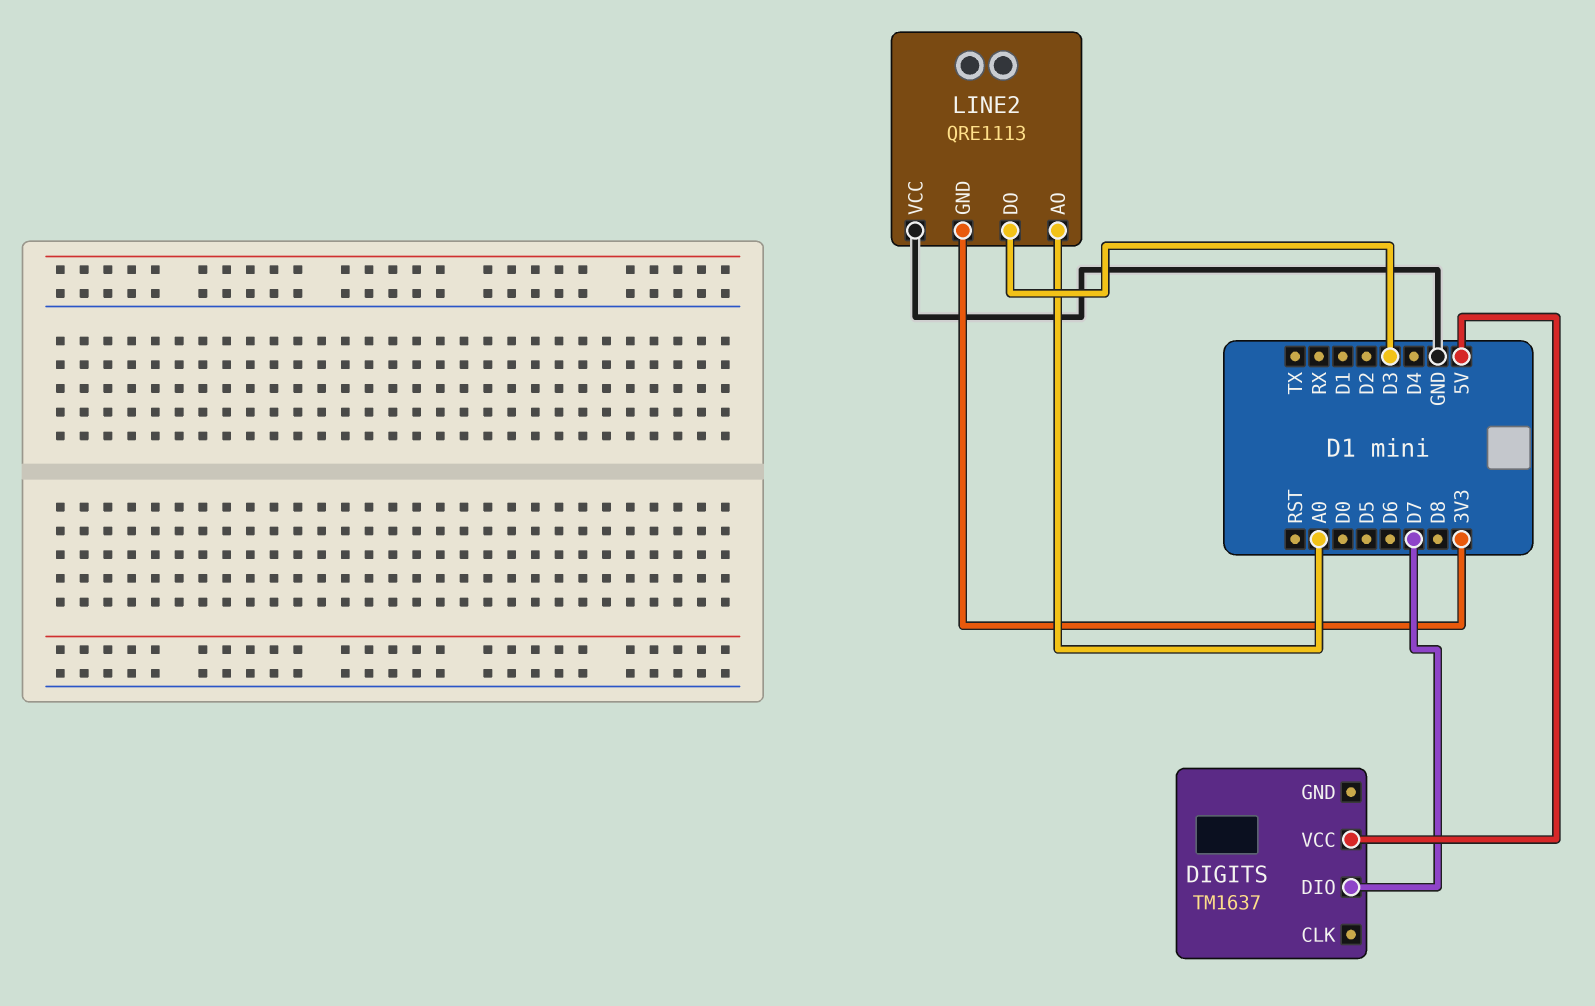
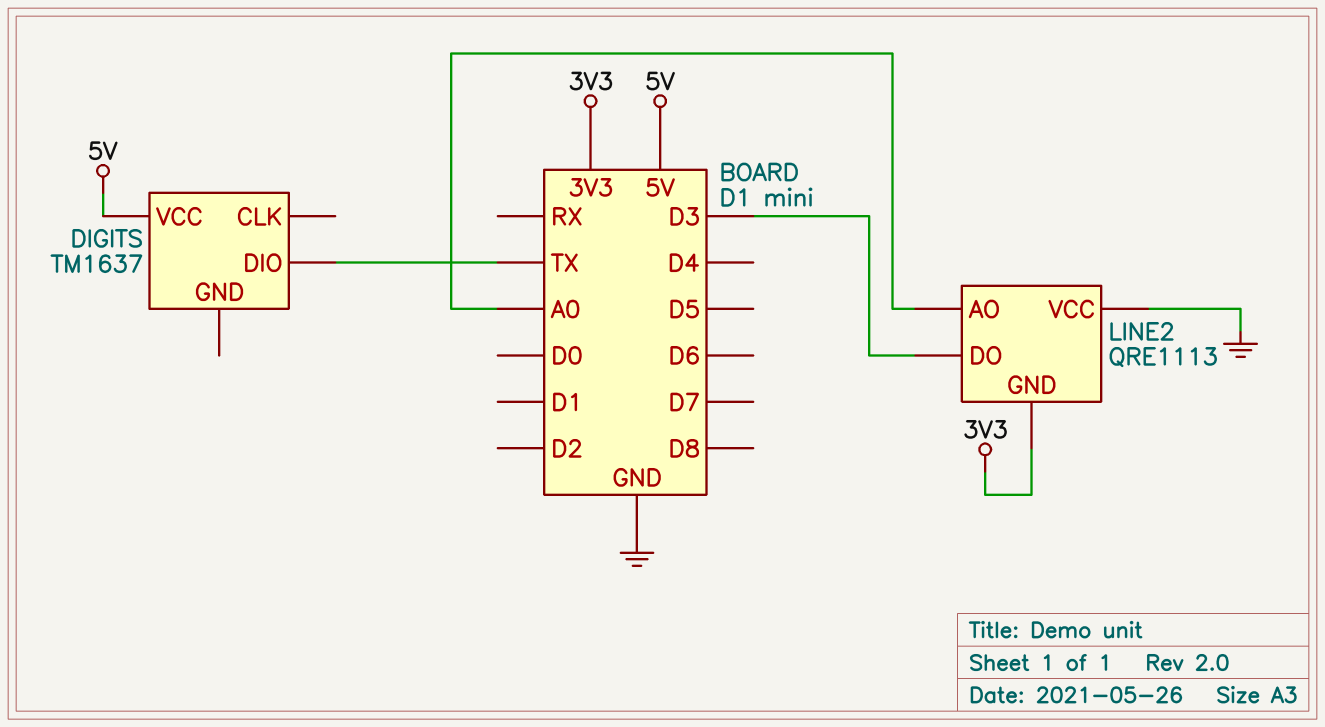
DIGITS pin DIO: D7 -> TX

